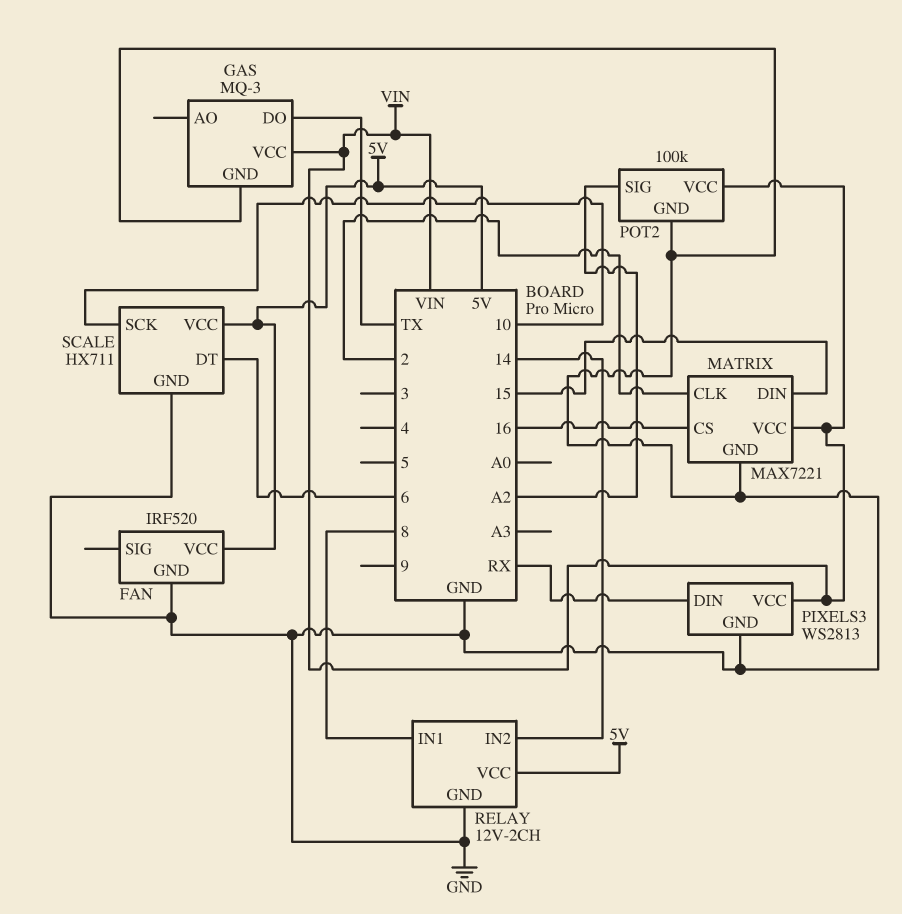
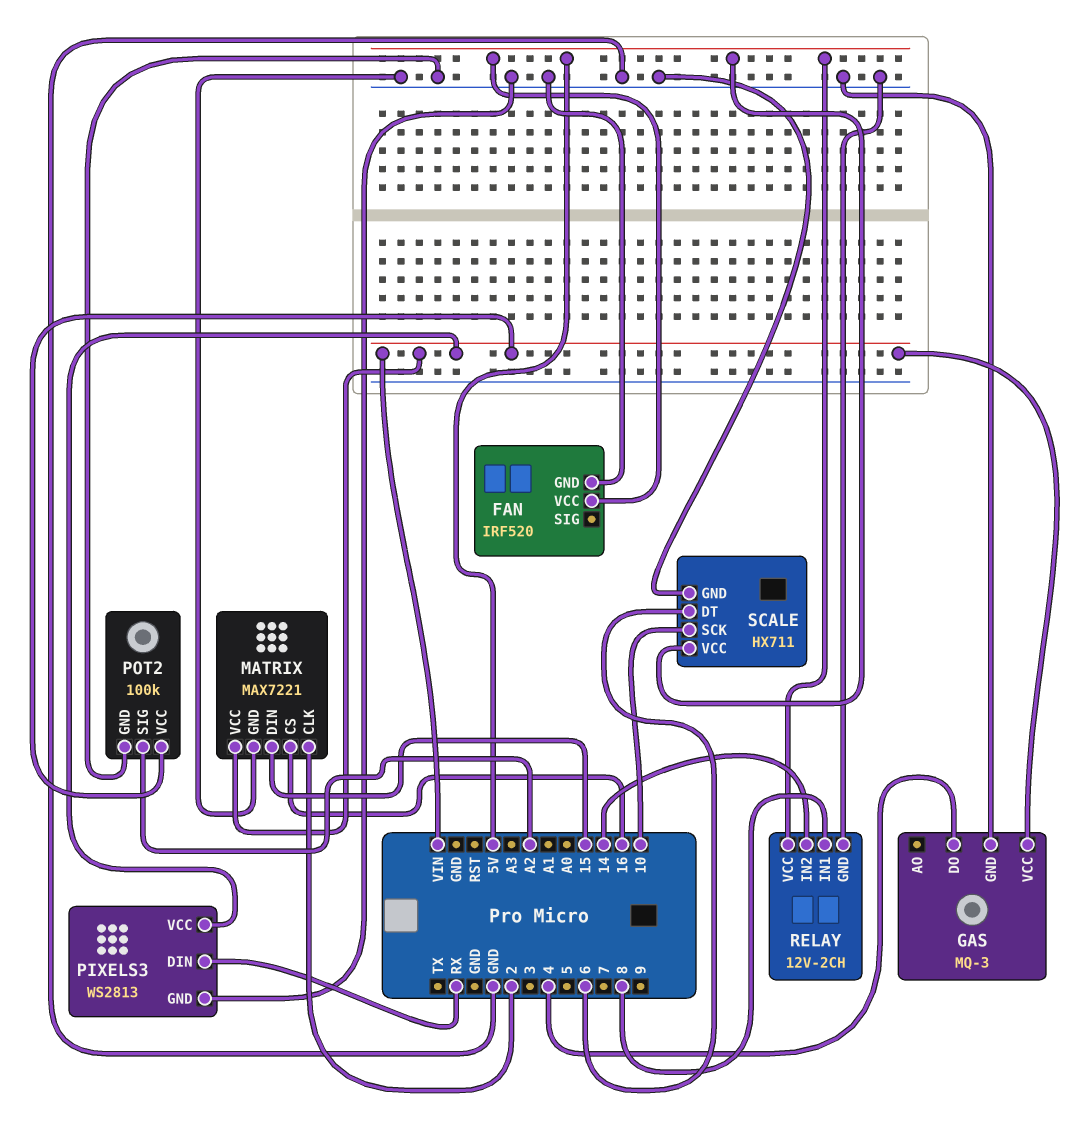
GAS pin DO: TX -> 4

